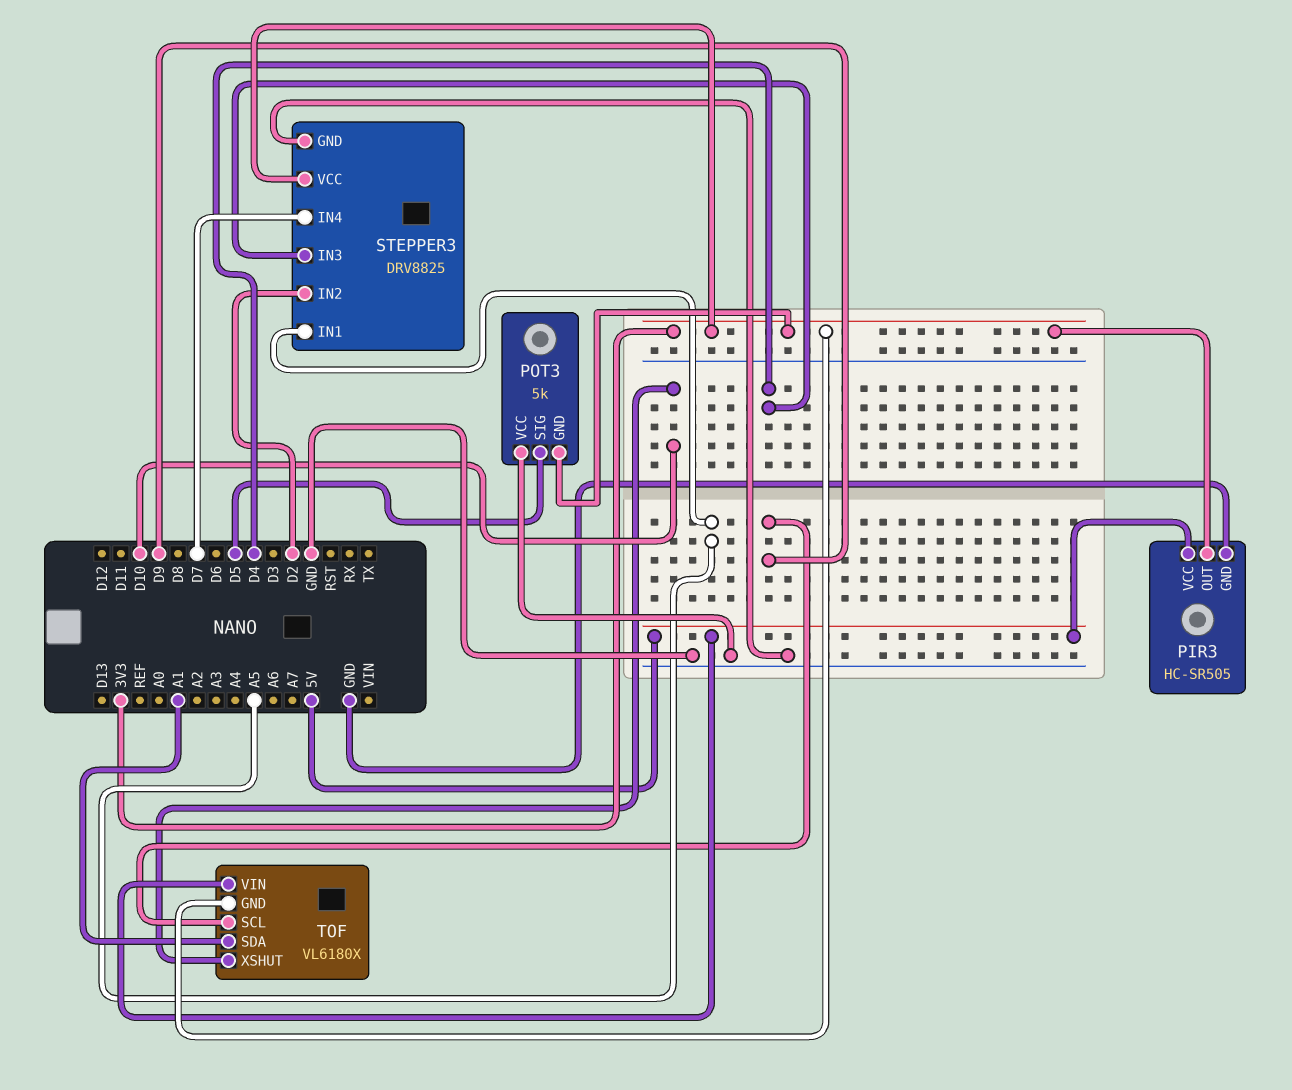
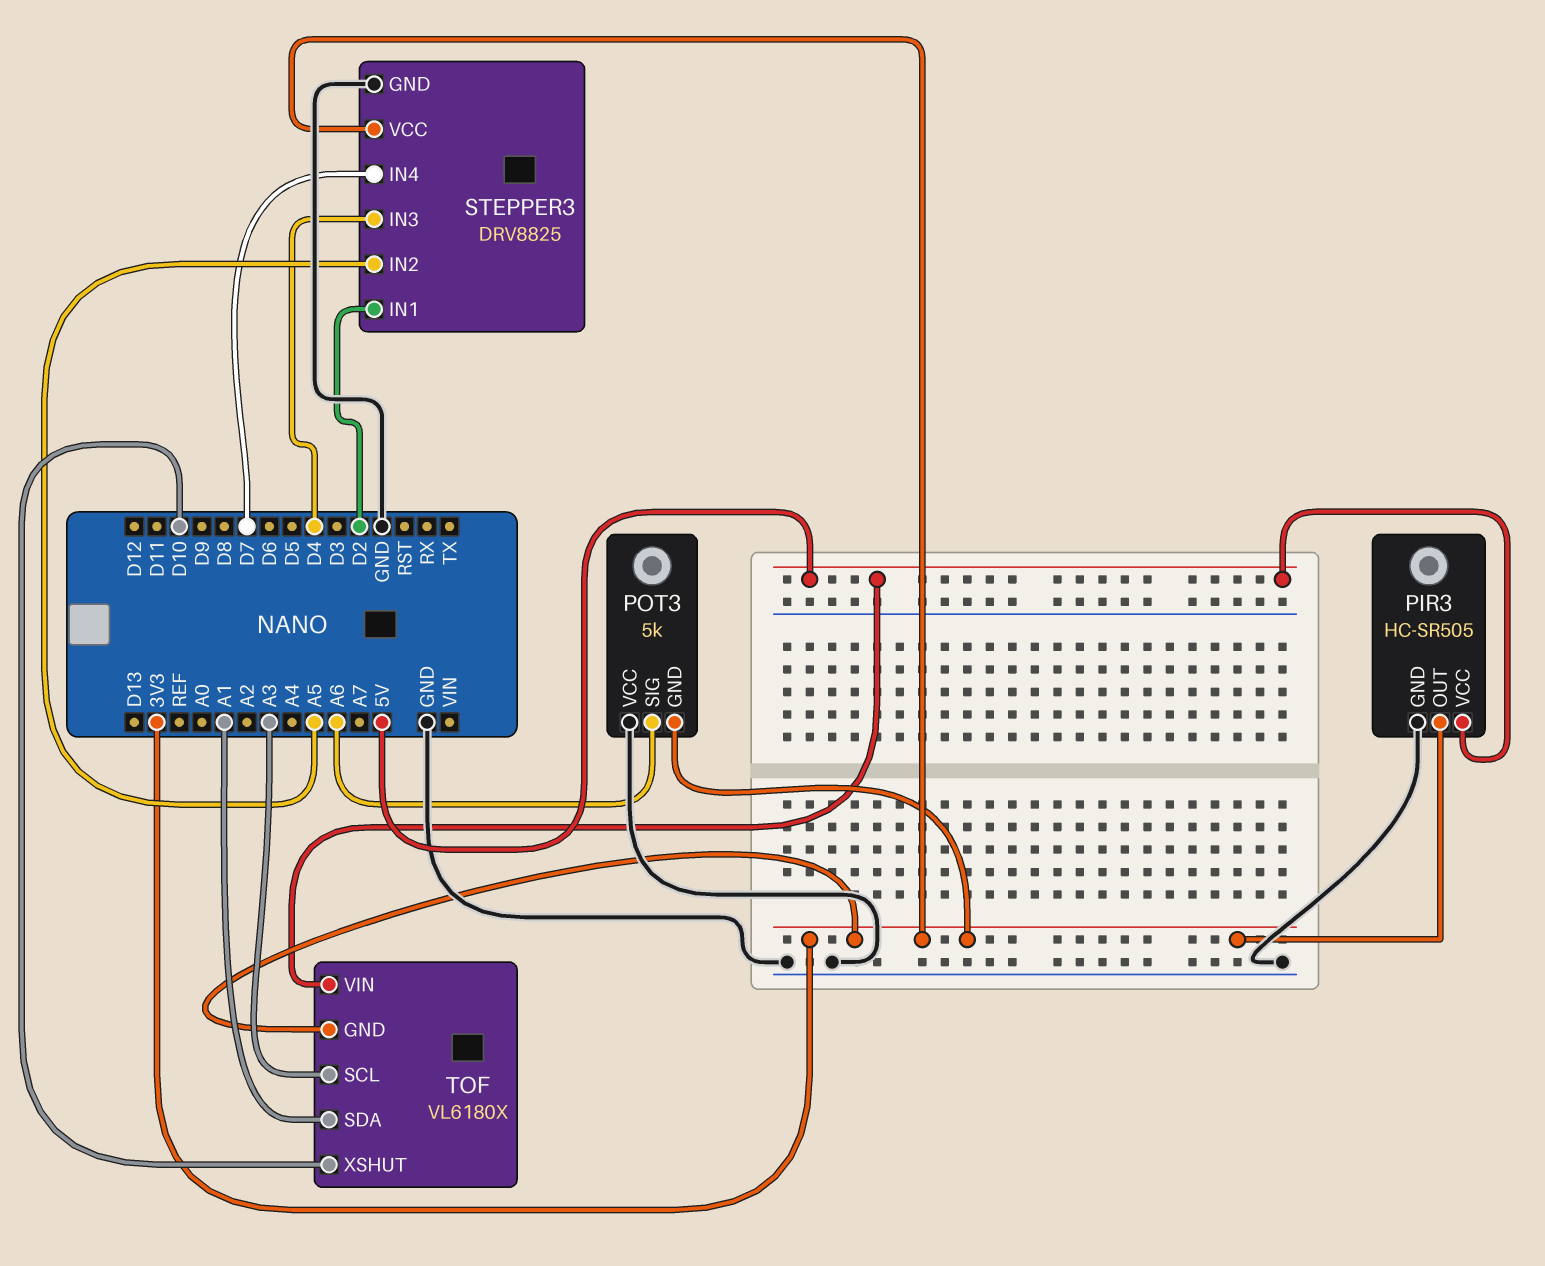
POT3 pin SIG: D5 -> A6
STEPPER3 pin IN1: A5 -> D2
STEPPER3 pin IN2: D2 -> A5
TOF pin SCL: D9 -> A3

